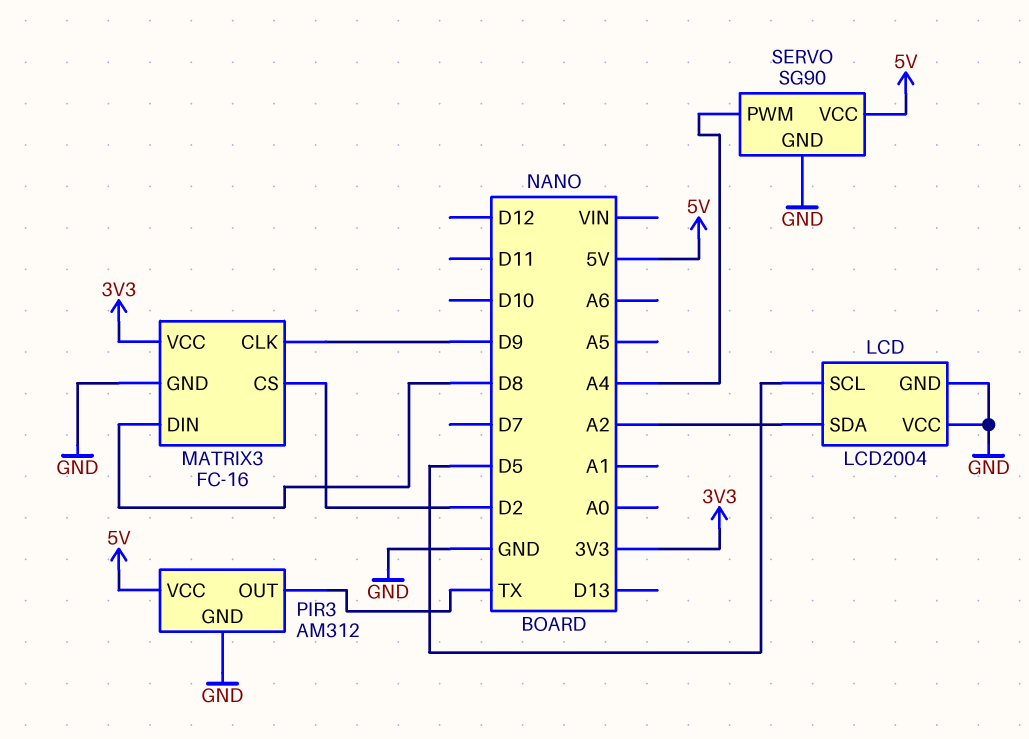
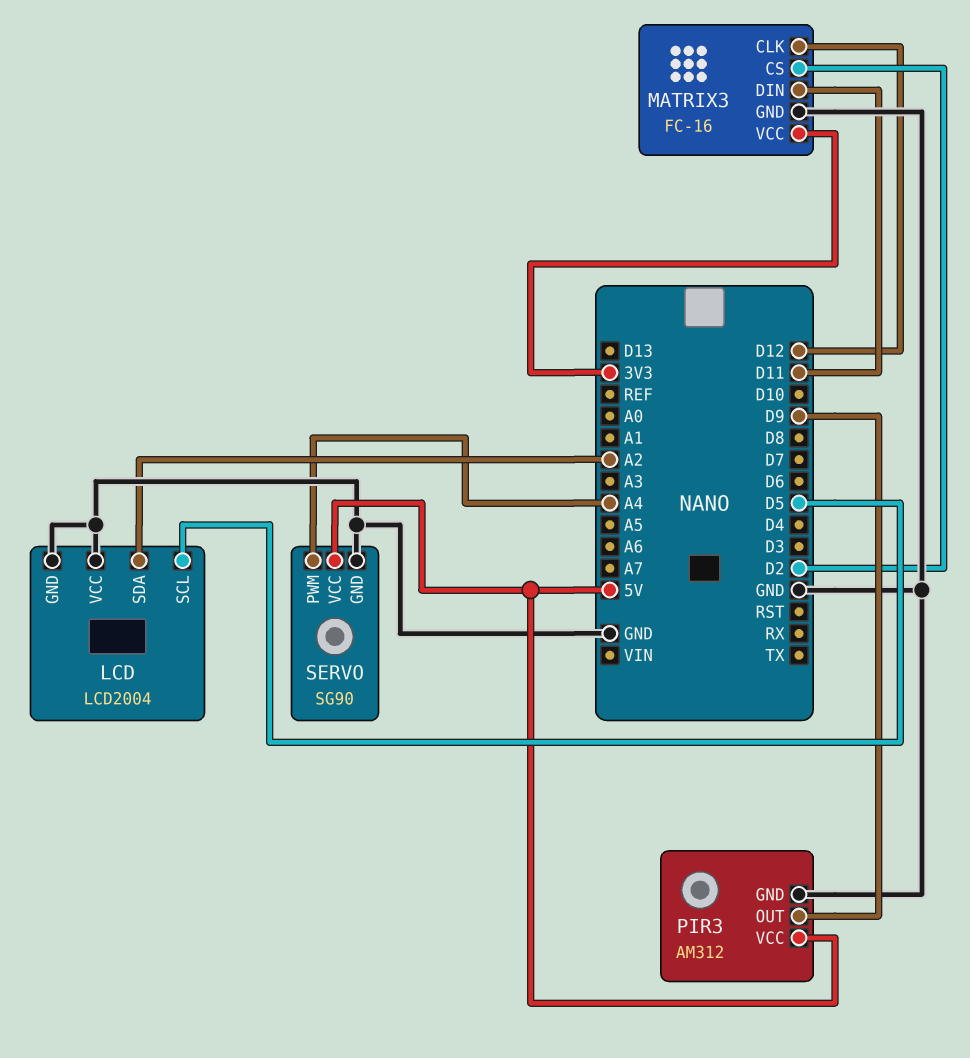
MATRIX3 pin CLK: D9 -> D12
MATRIX3 pin DIN: D8 -> D11
PIR3 pin OUT: TX -> D9

